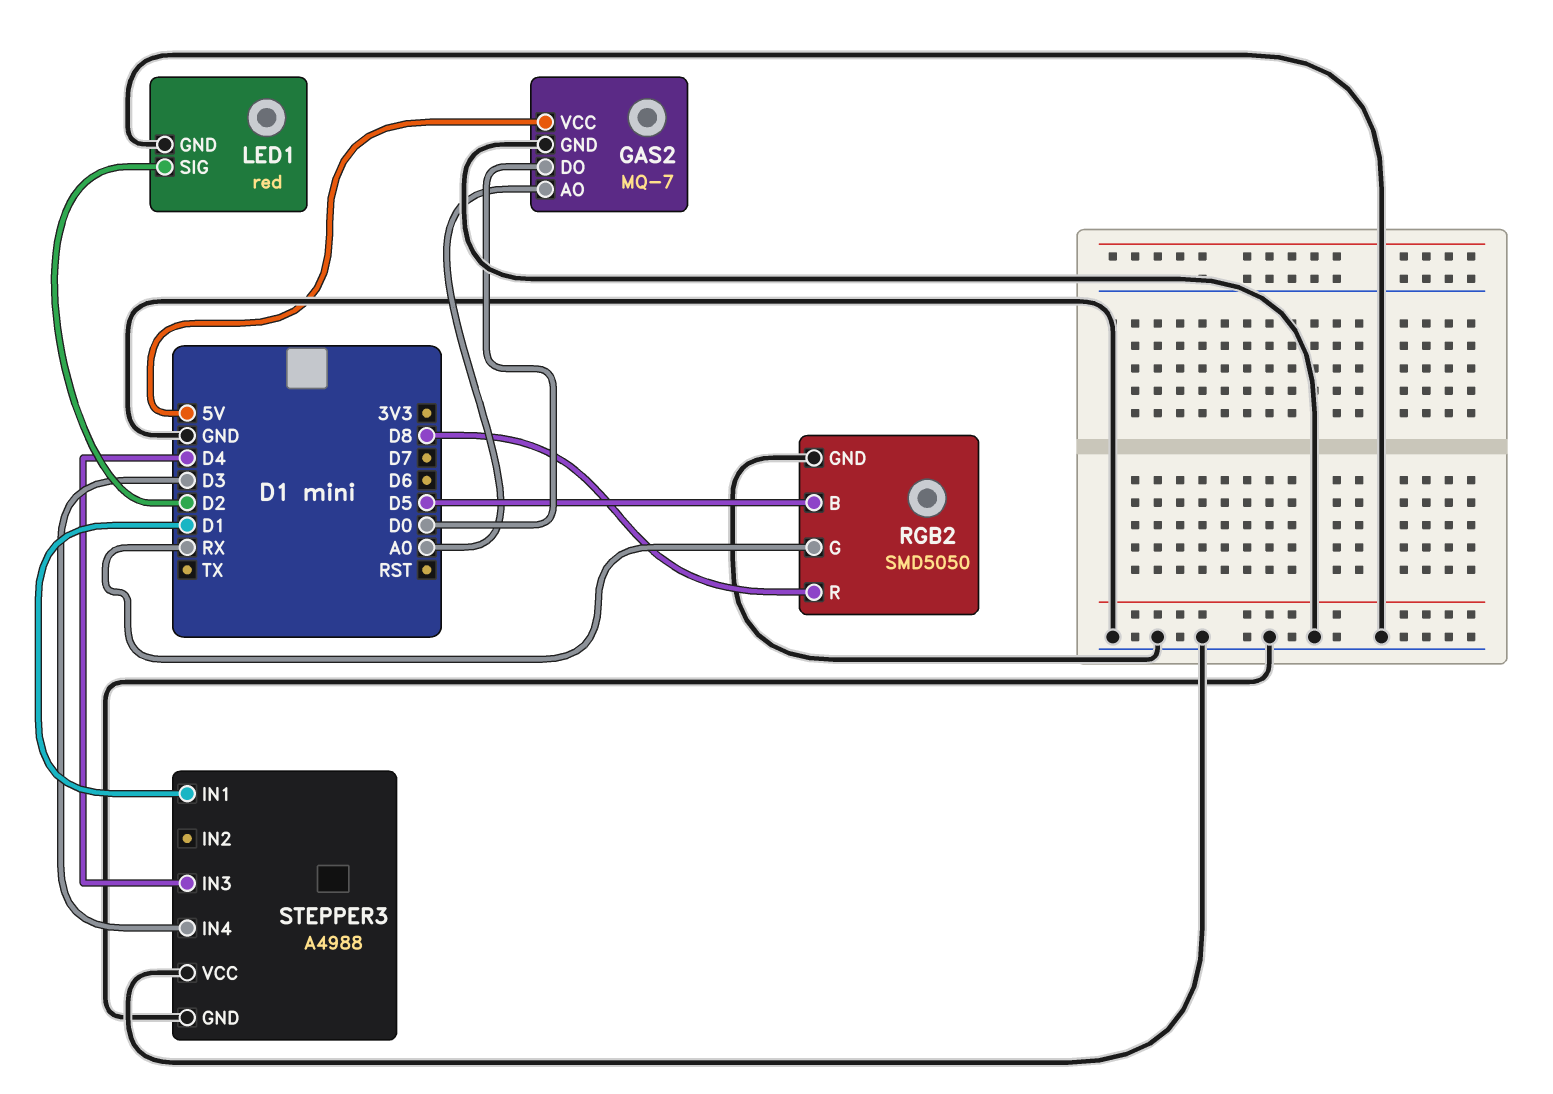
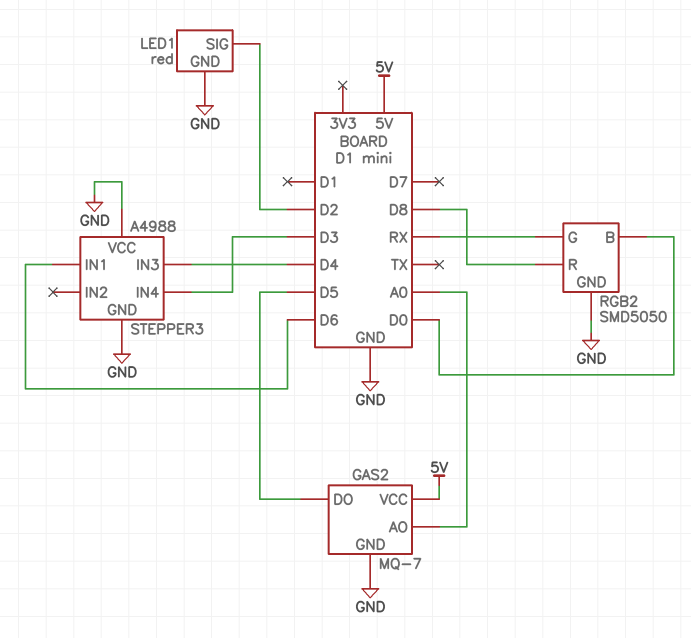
GAS2 pin DO: D0 -> D5
RGB2 pin B: D5 -> D0
STEPPER3 pin IN1: D1 -> D6

